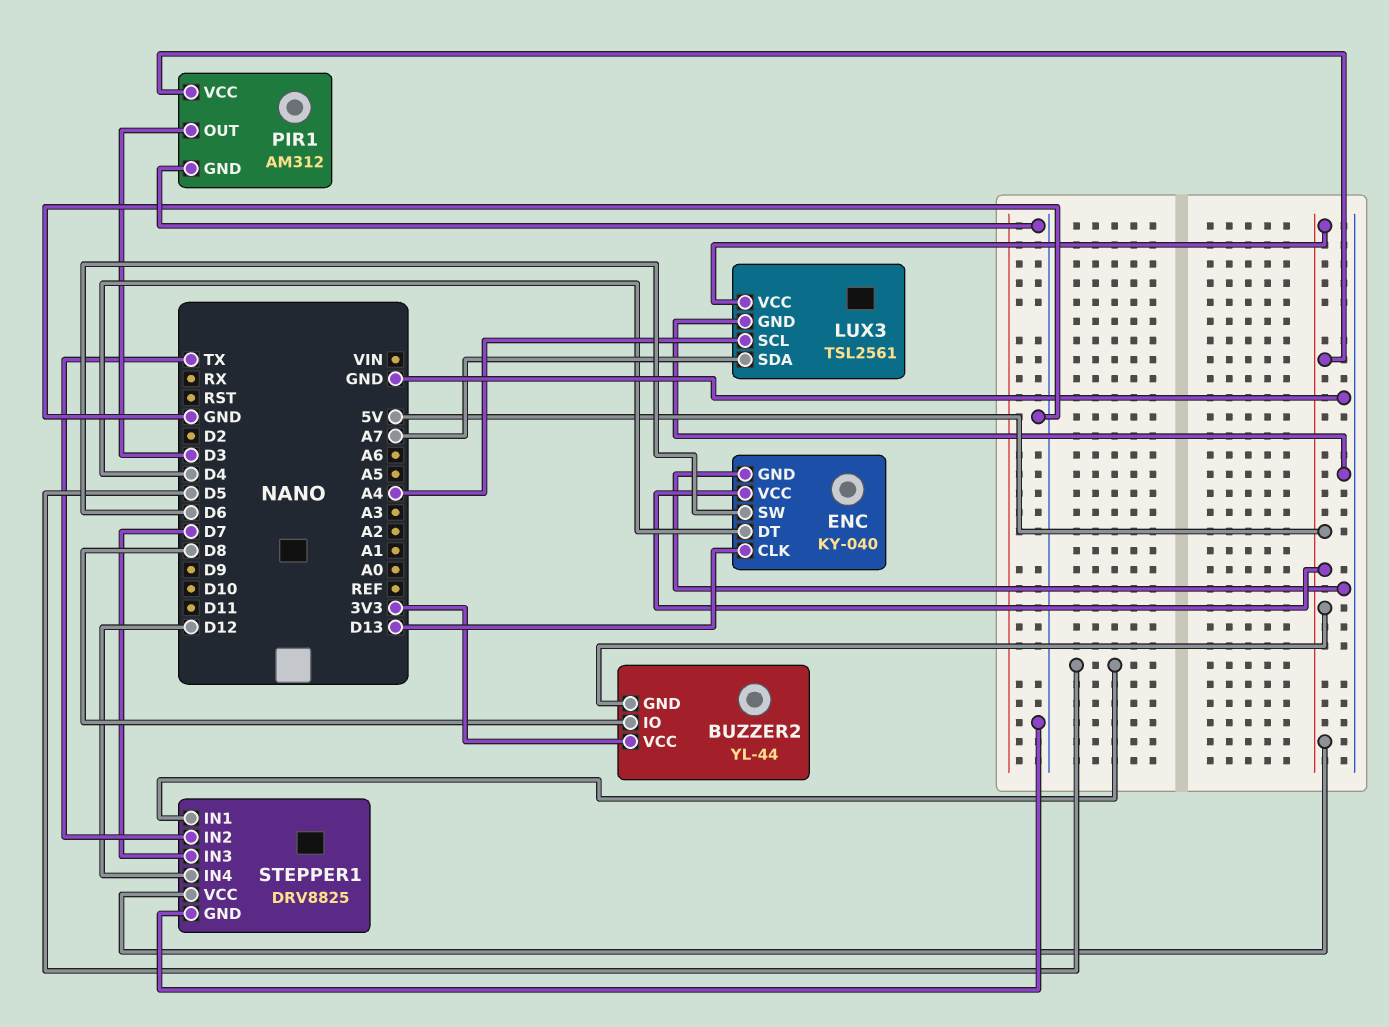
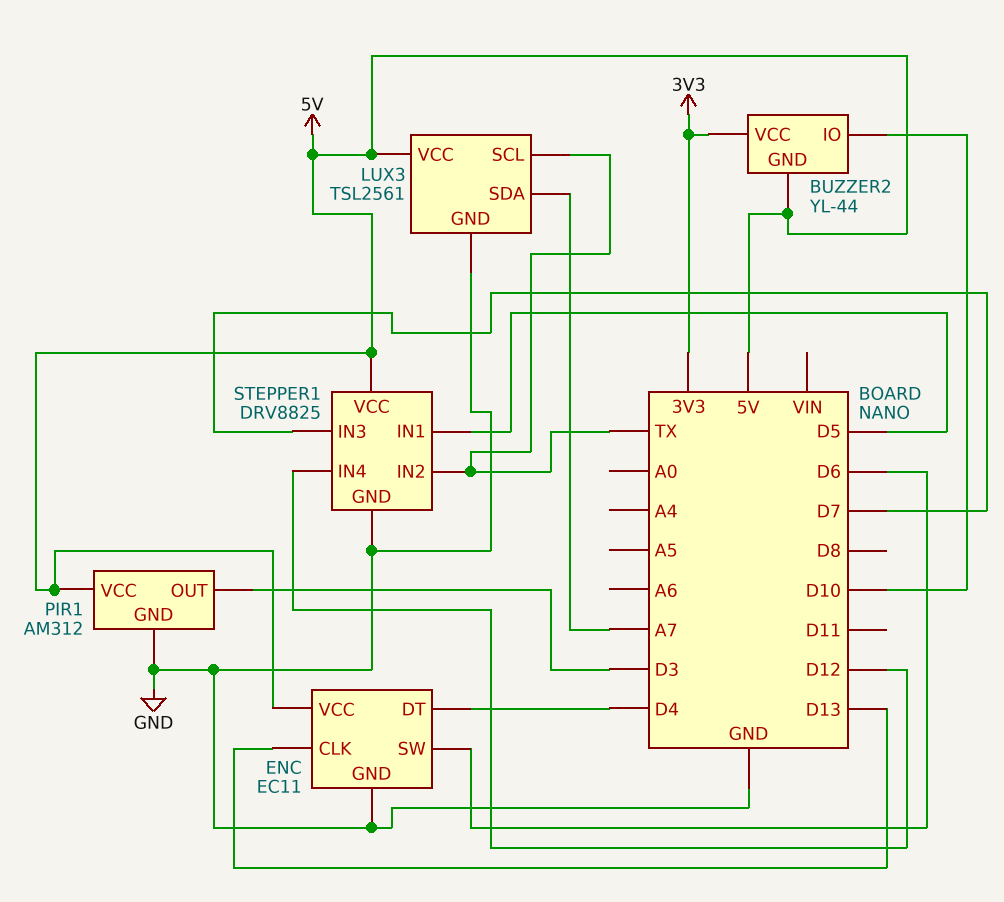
BUZZER2 pin IO: D8 -> D10
ENC: KY-040 -> EC11
LUX3 pin SCL: A4 -> TX

